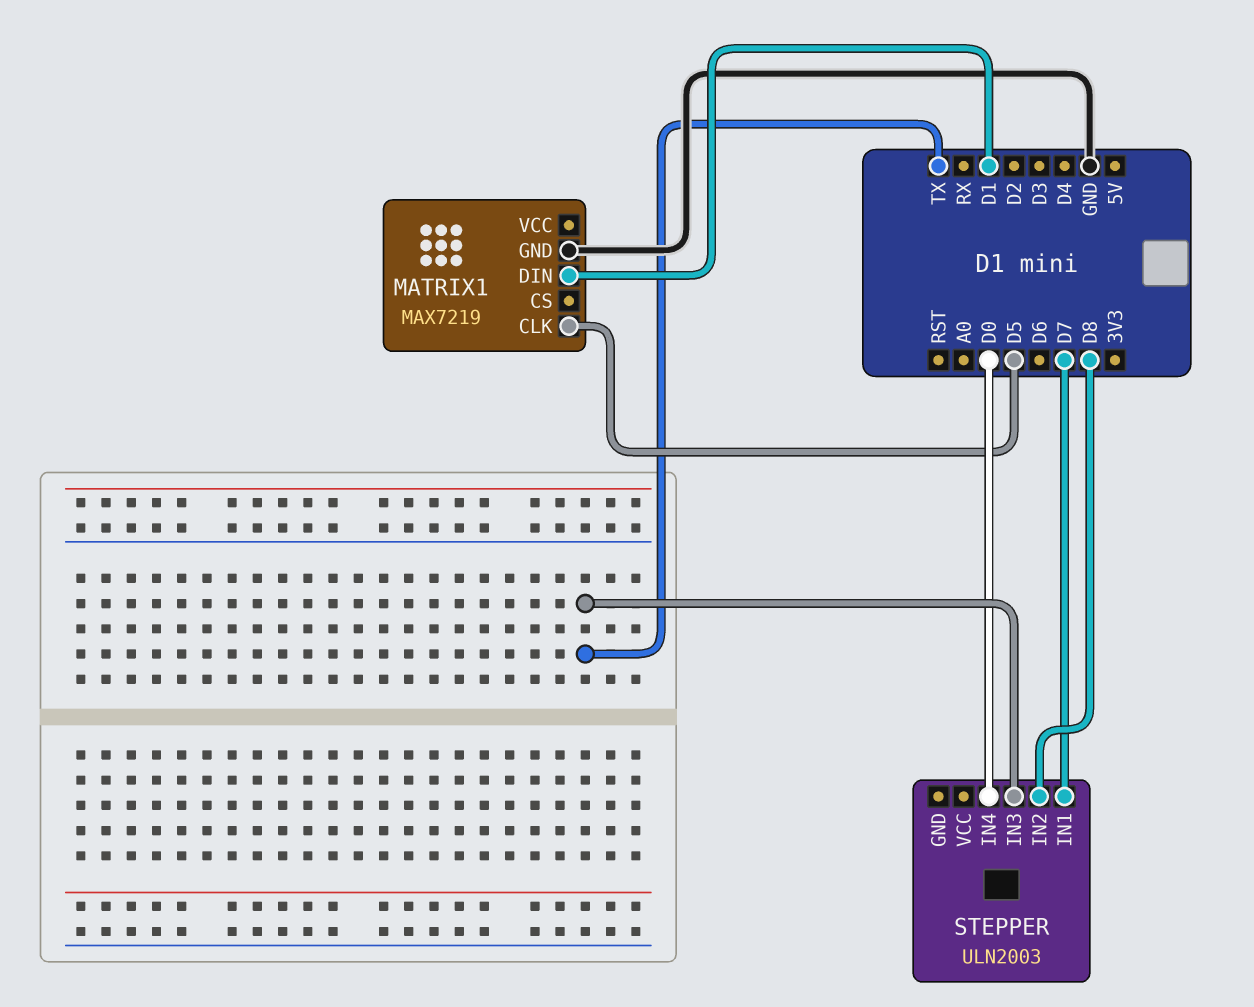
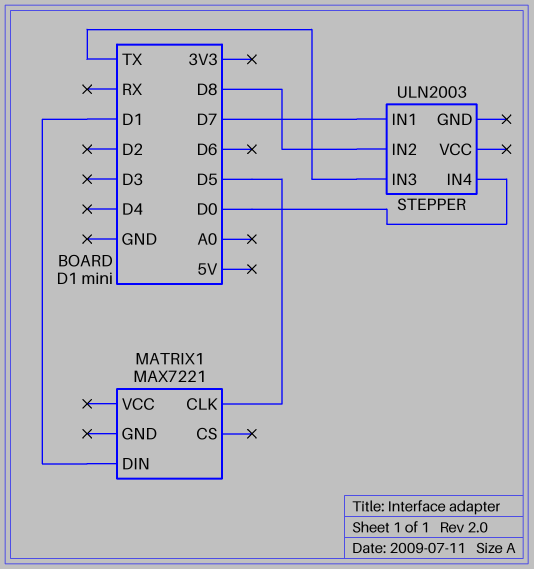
MATRIX1: MAX7219 -> MAX7221
MATRIX1 pin GND: GND -> none

